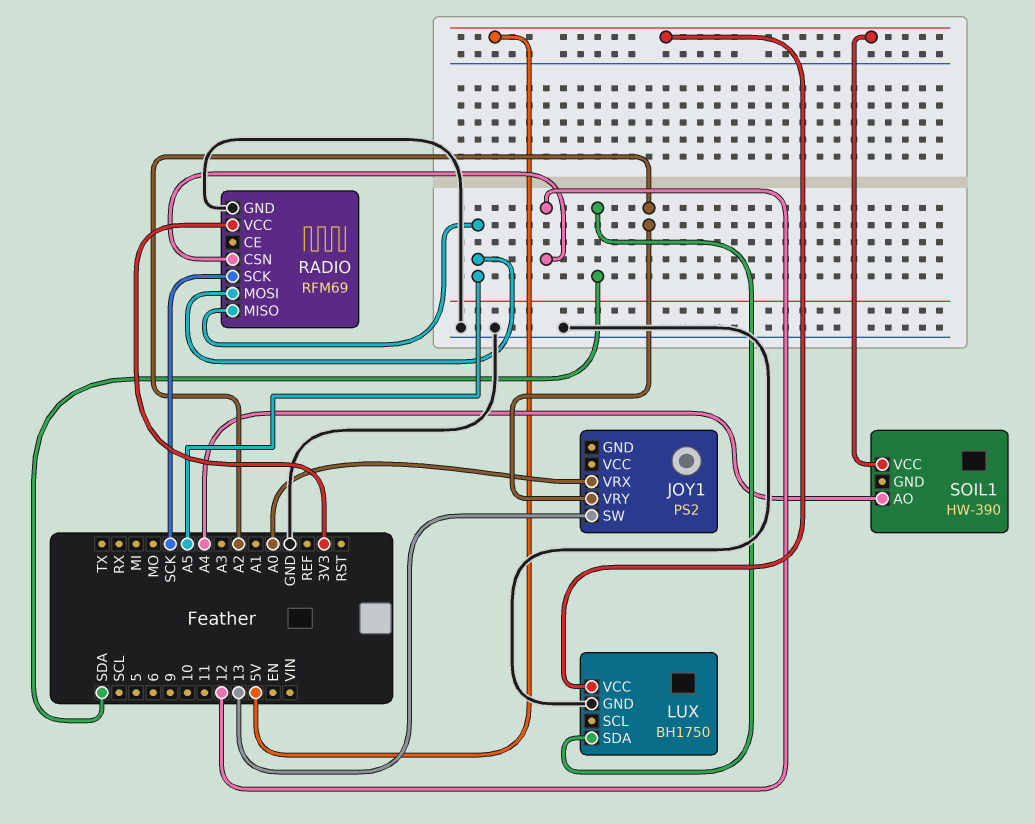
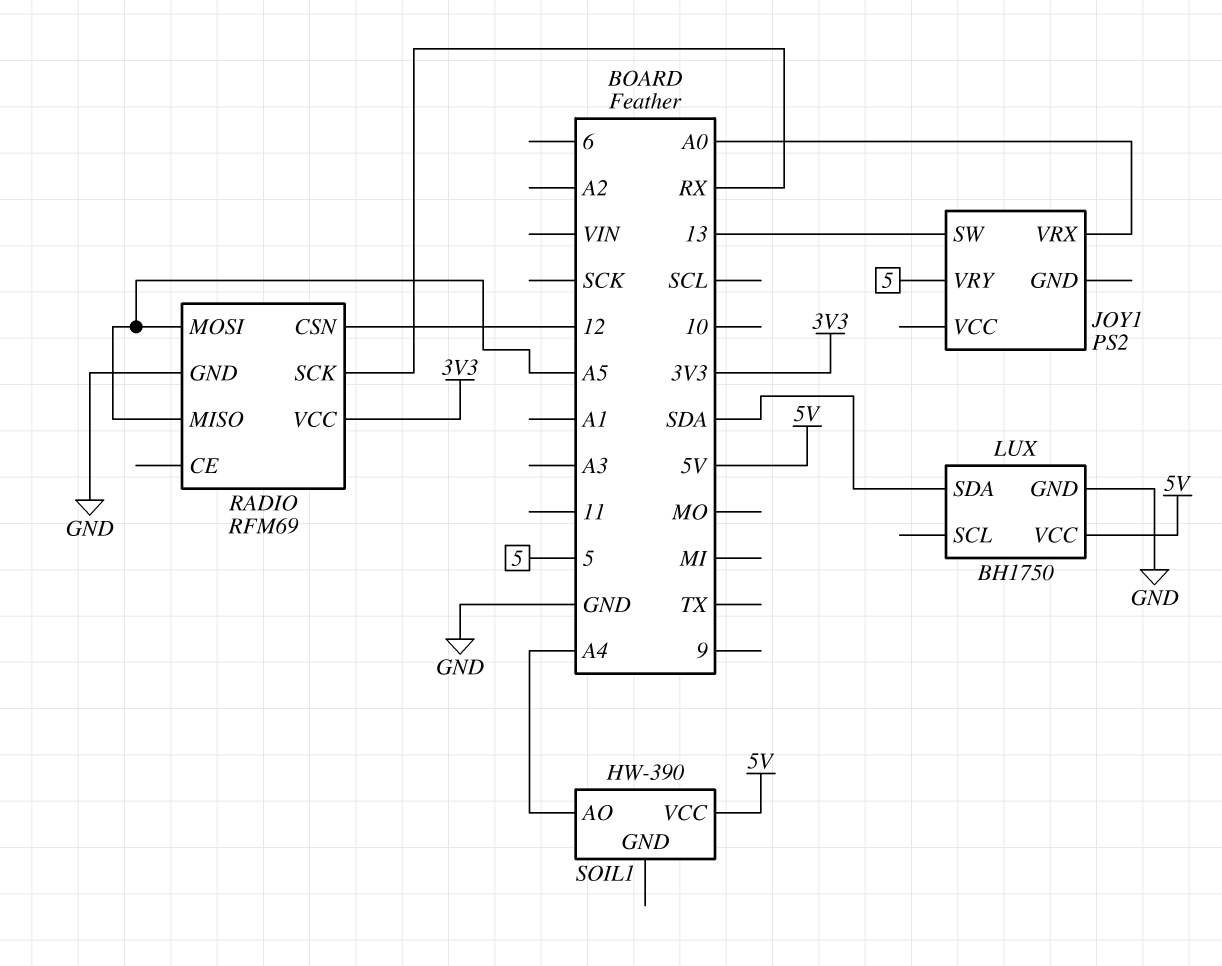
JOY1 pin VRY: A2 -> 5
RADIO pin SCK: SCK -> RX

